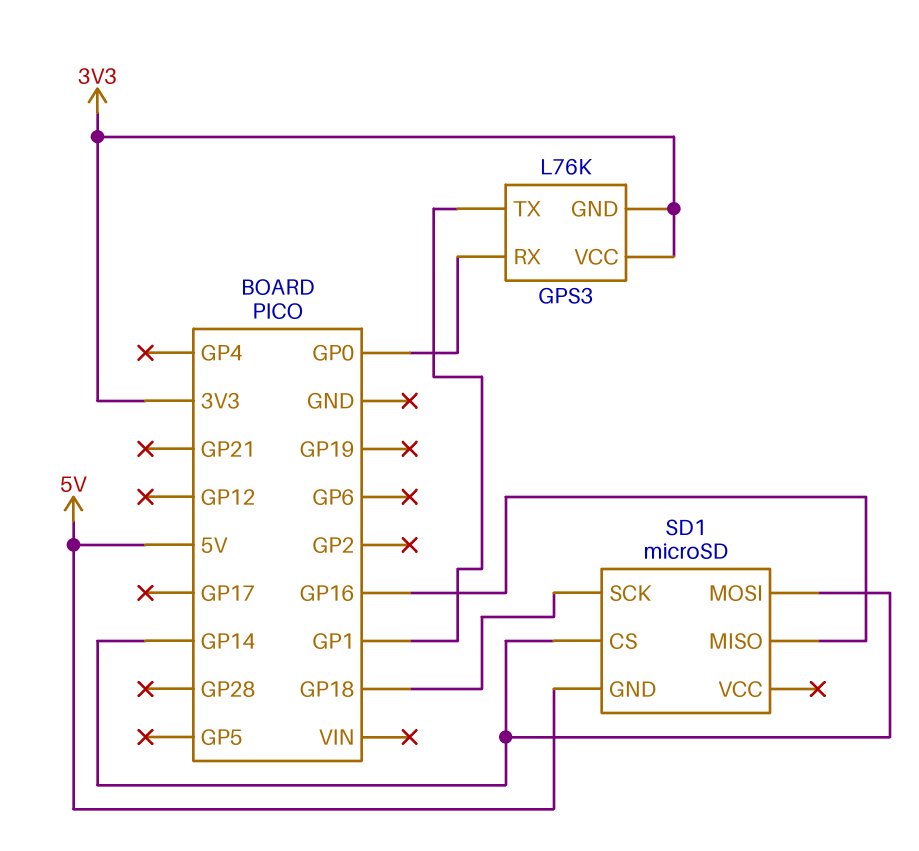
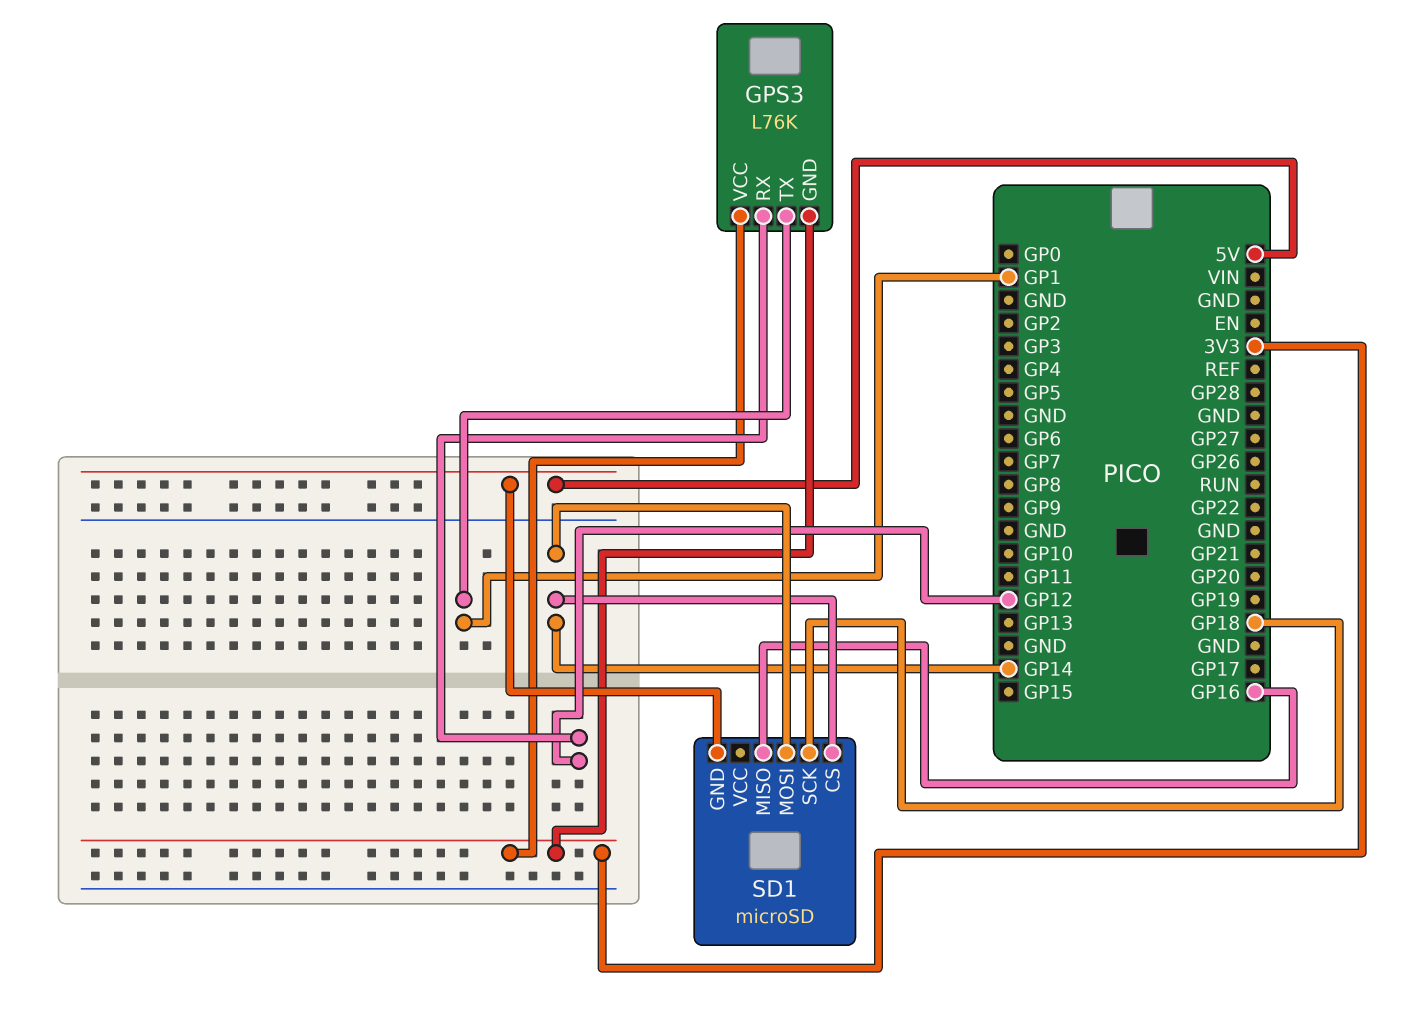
GPS3 pin RX: GP0 -> GP12

